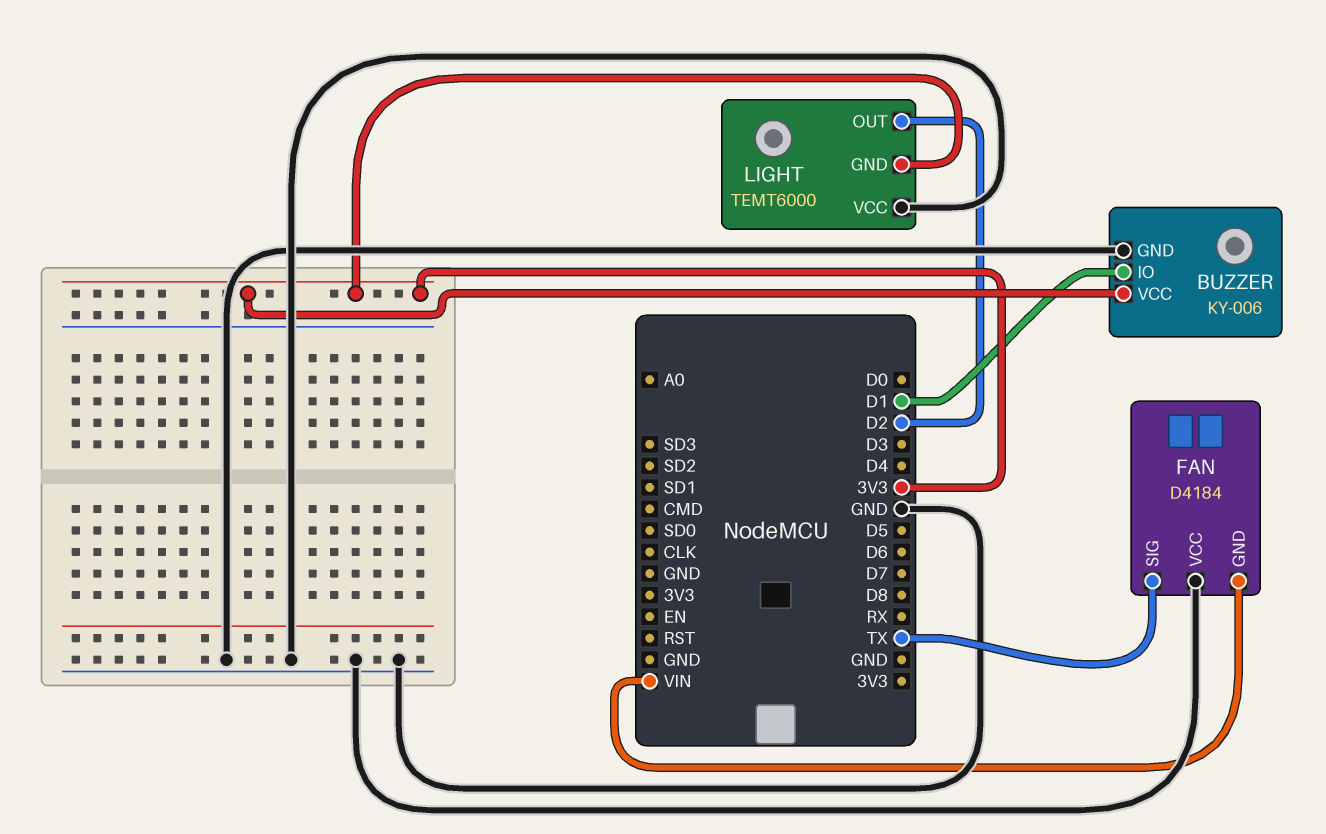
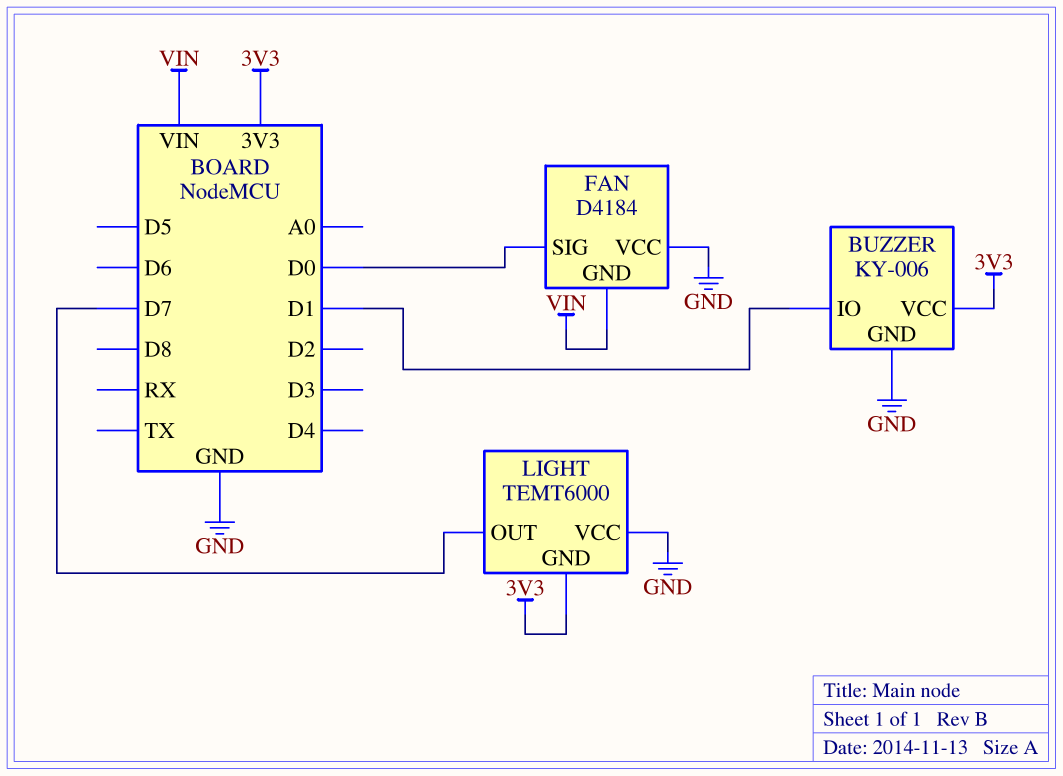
FAN pin SIG: TX -> D0
LIGHT pin OUT: D2 -> D7

